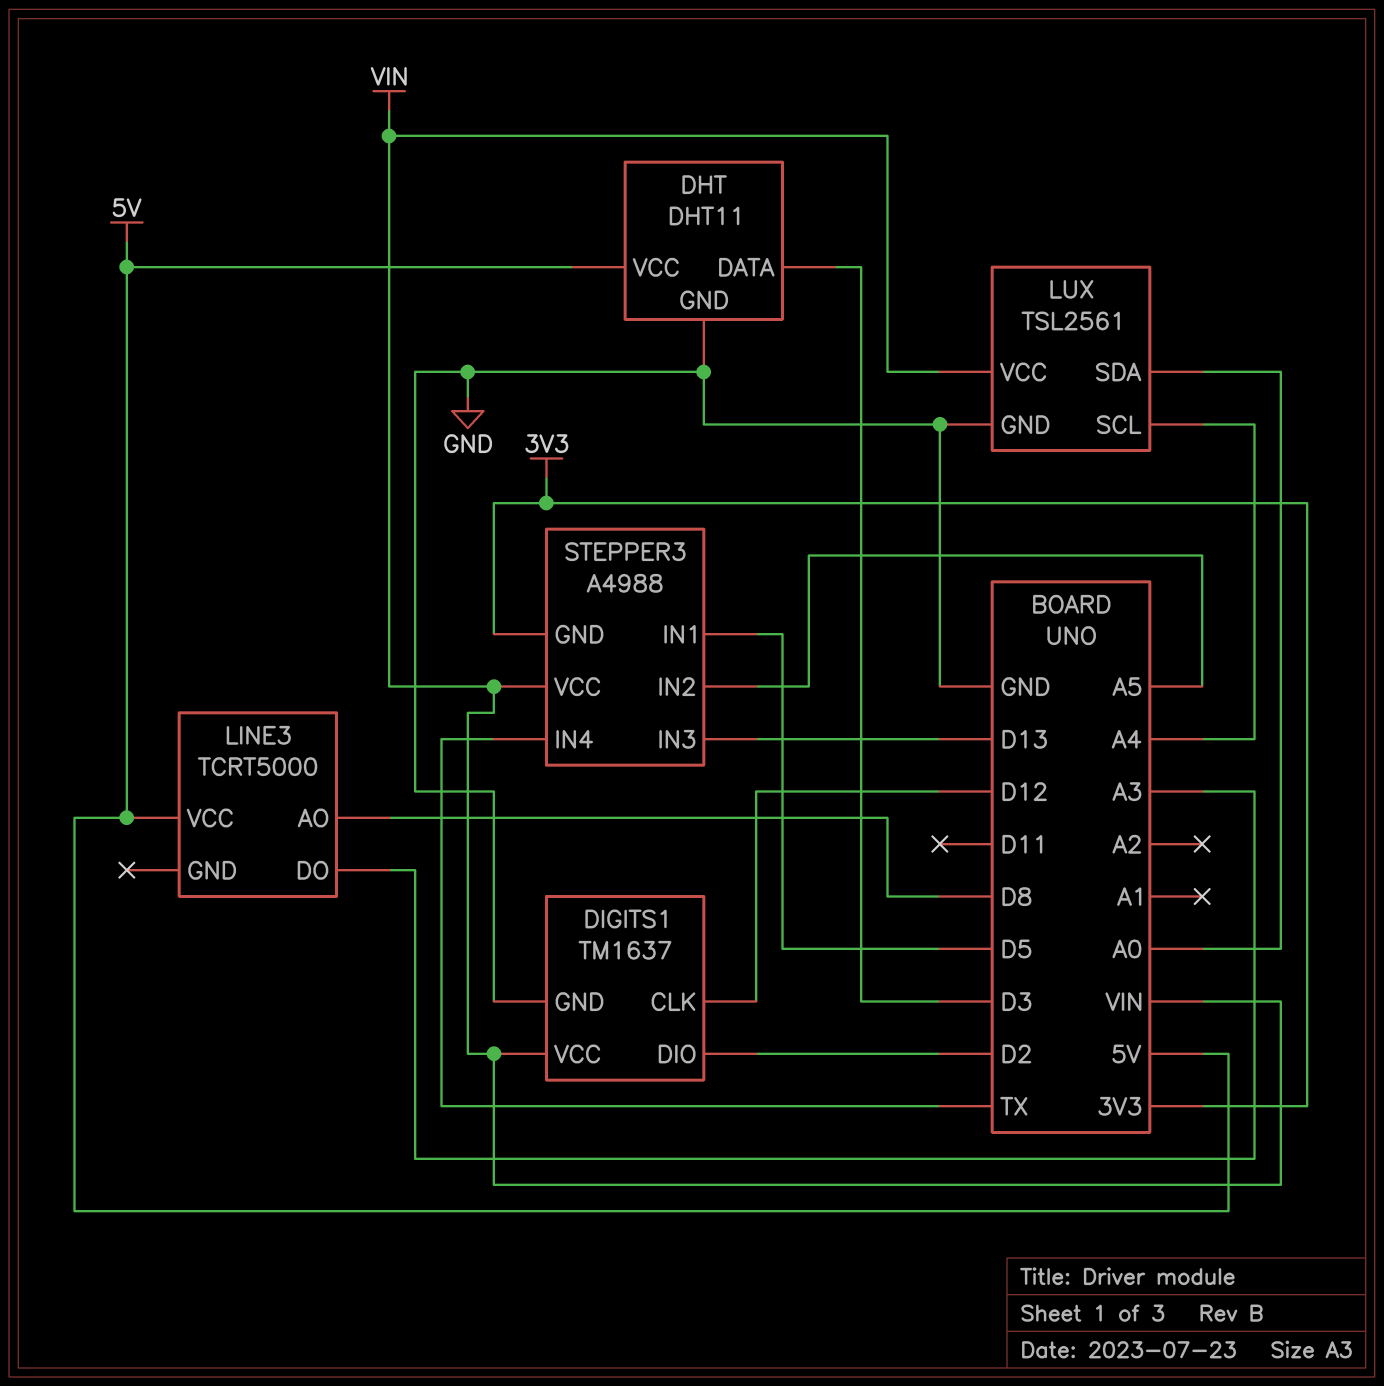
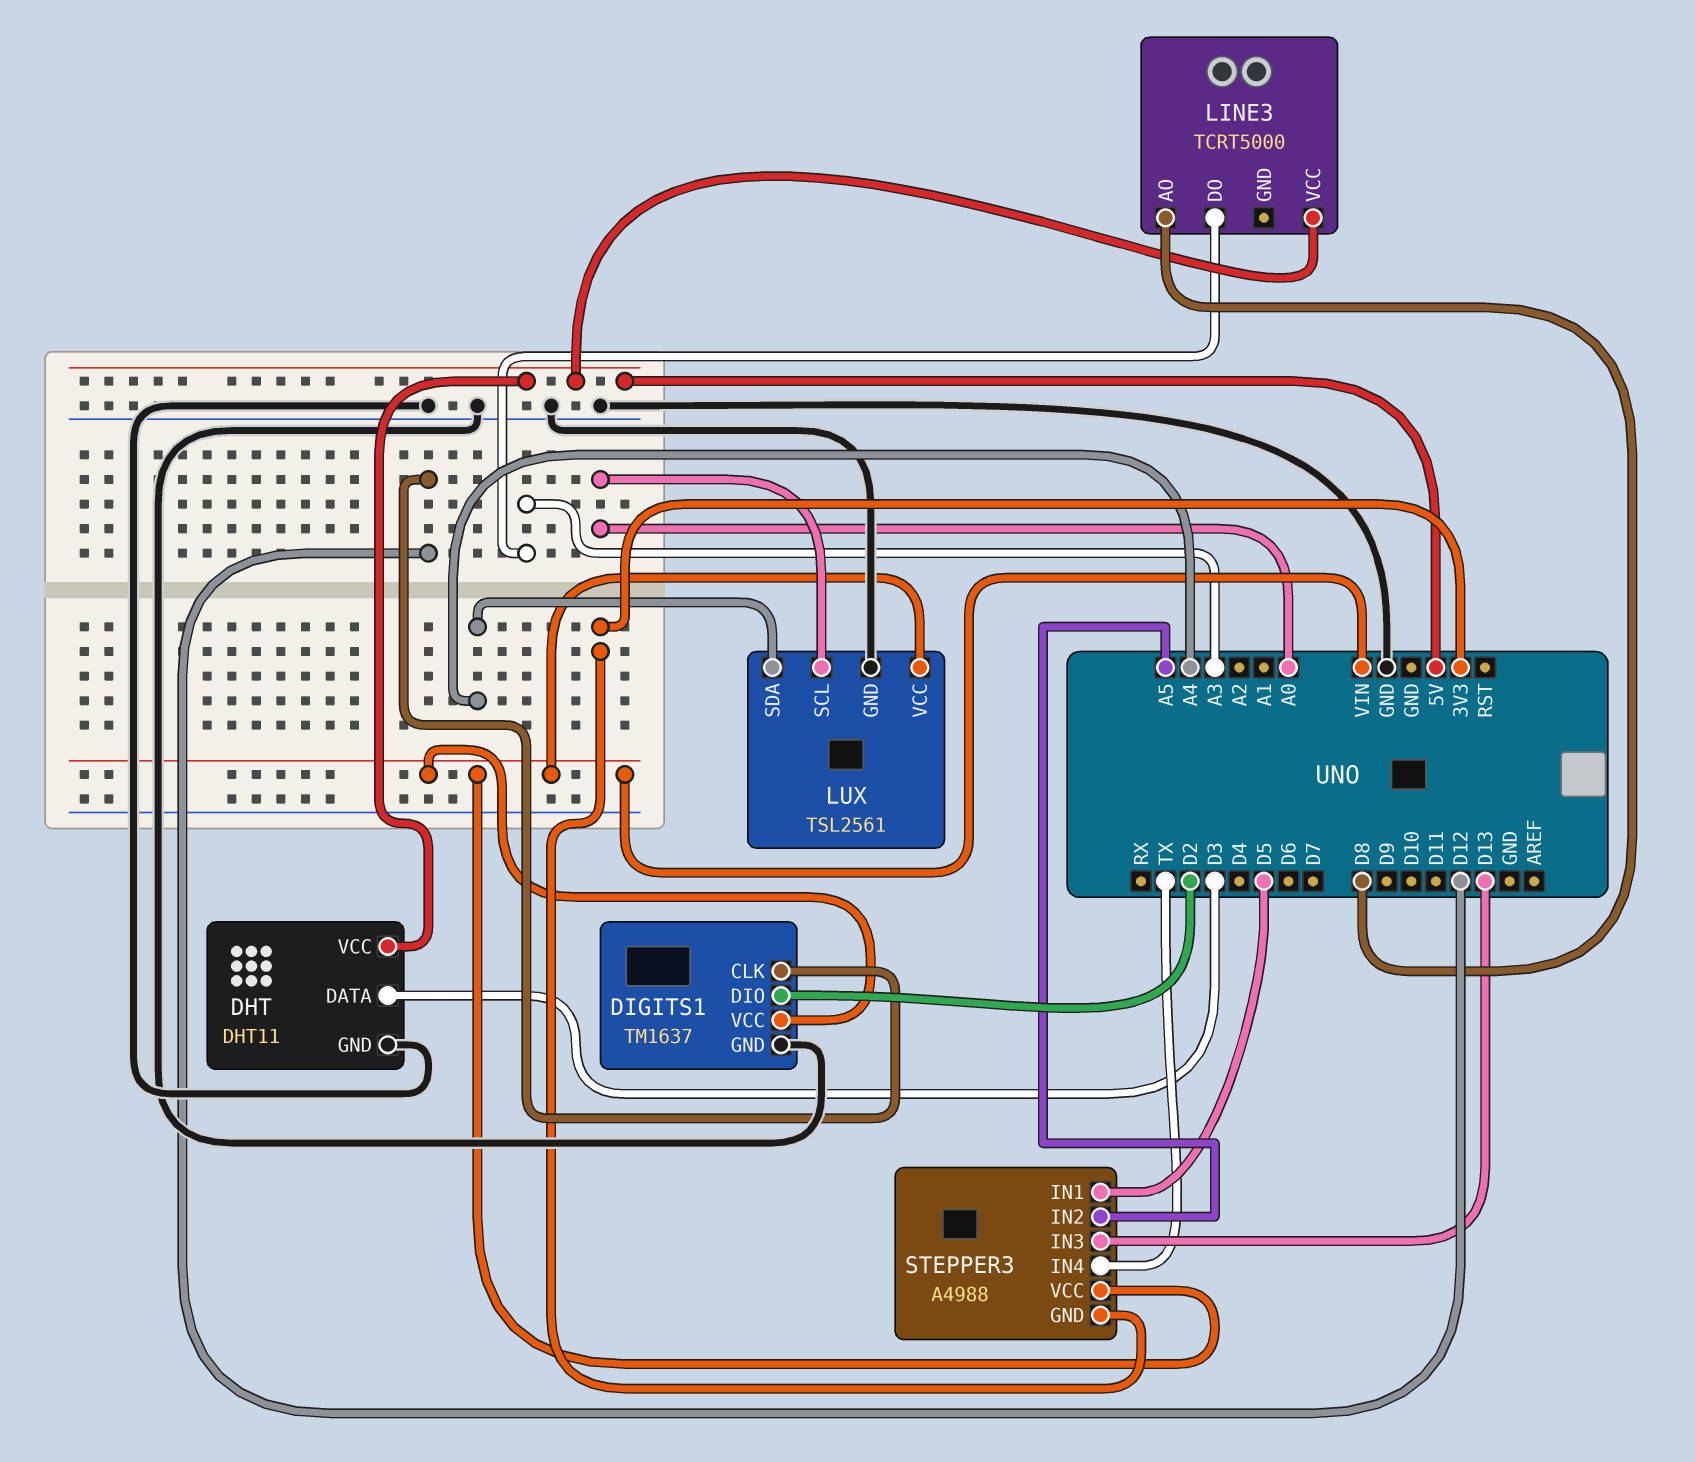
LUX pin SCL: A4 -> A0
LUX pin SDA: A0 -> A4

